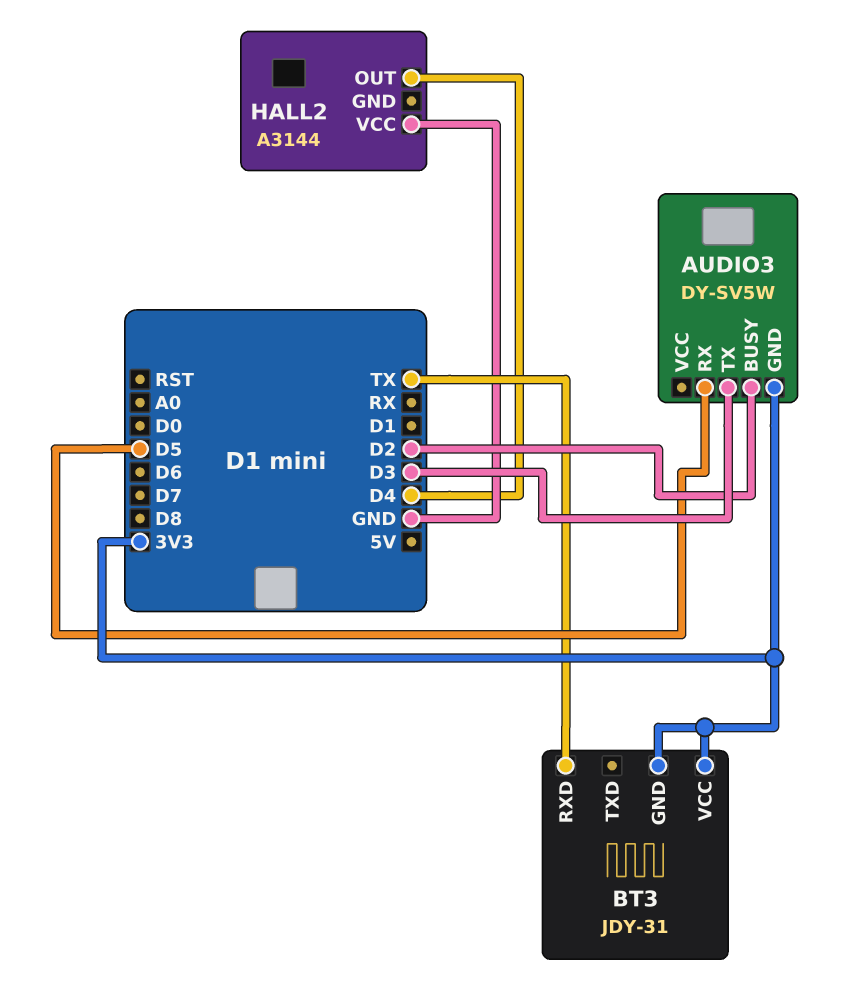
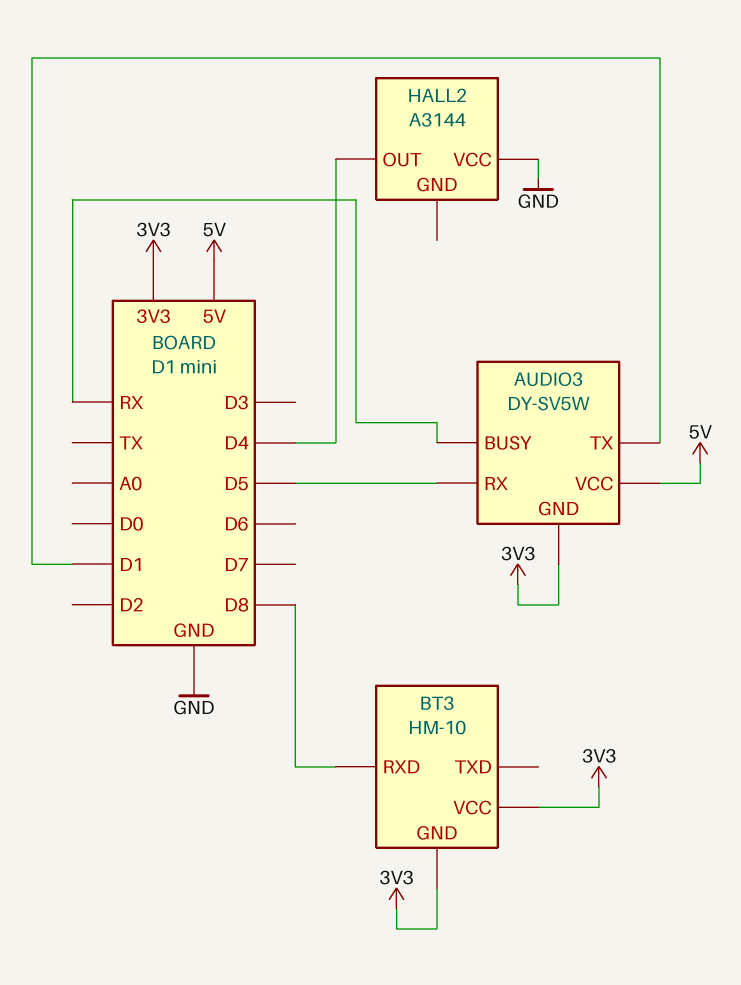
AUDIO3 pin BUSY: D2 -> RX
AUDIO3 pin TX: D3 -> D1
AUDIO3 pin VCC: none -> 5V
BT3: JDY-31 -> HM-10
BT3 pin RXD: TX -> D8

